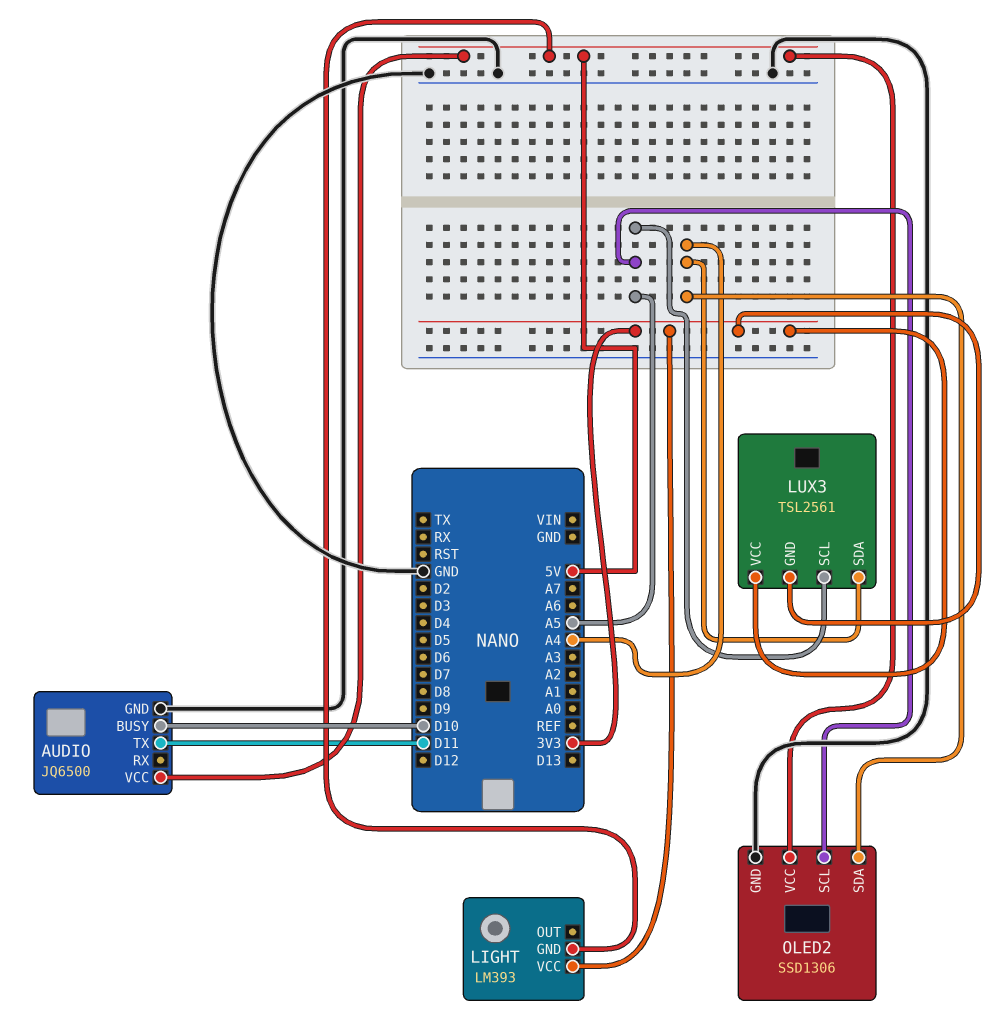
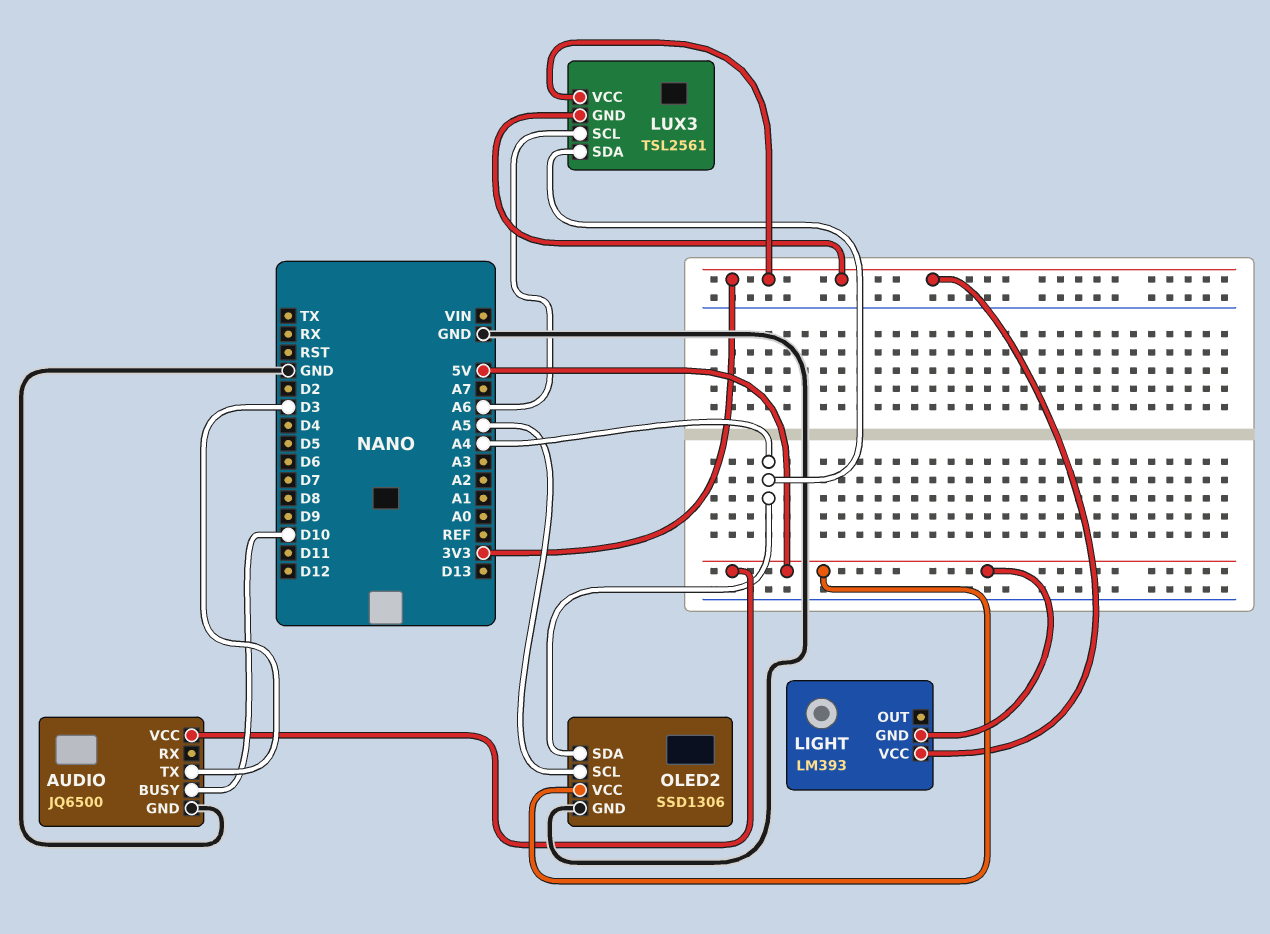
AUDIO pin TX: D11 -> D3
LUX3 pin SCL: A5 -> A6

